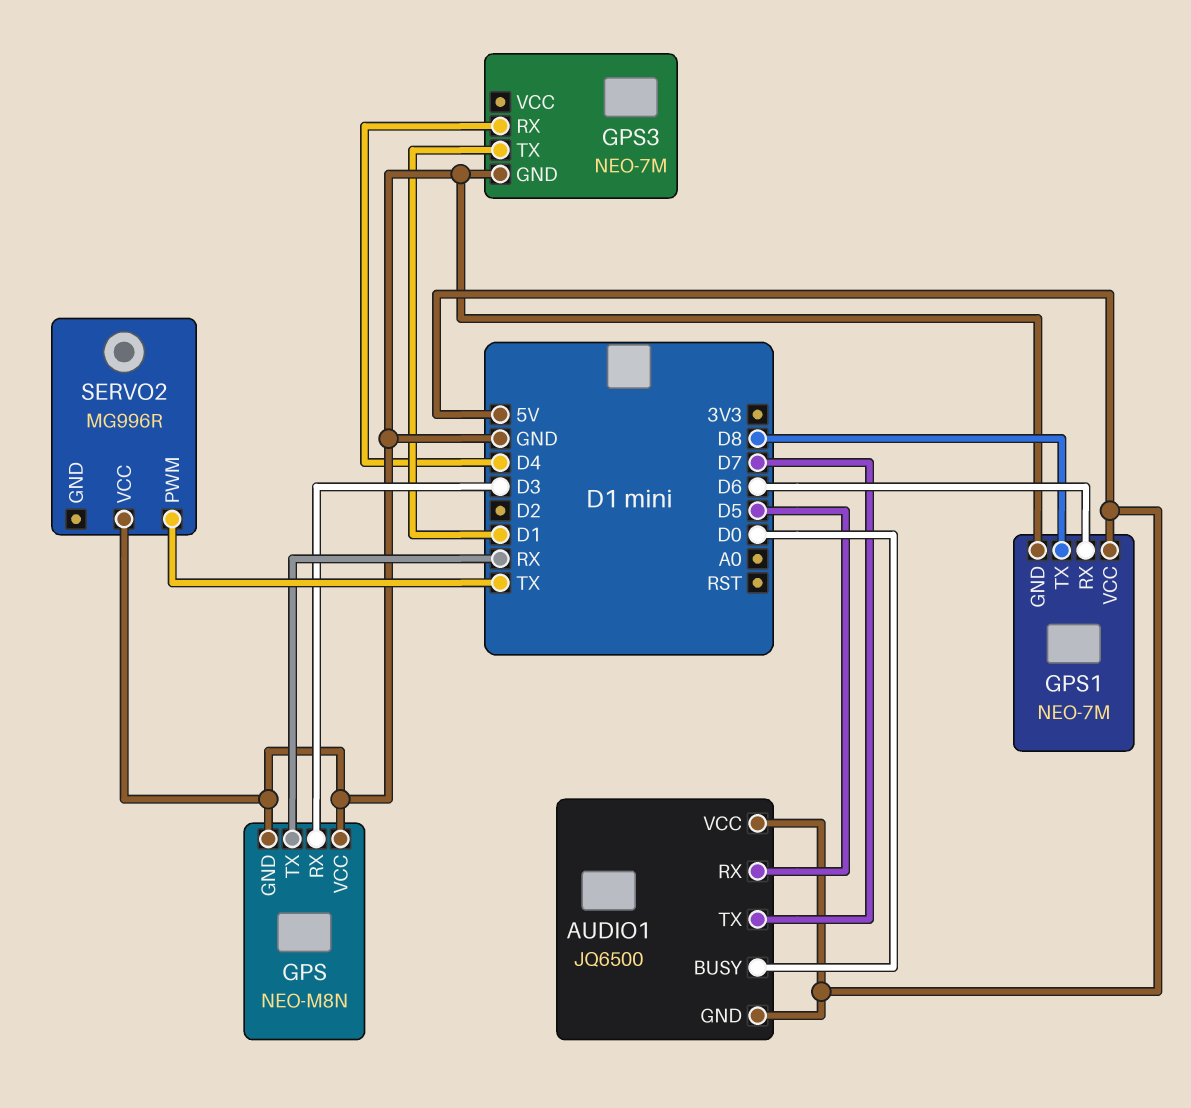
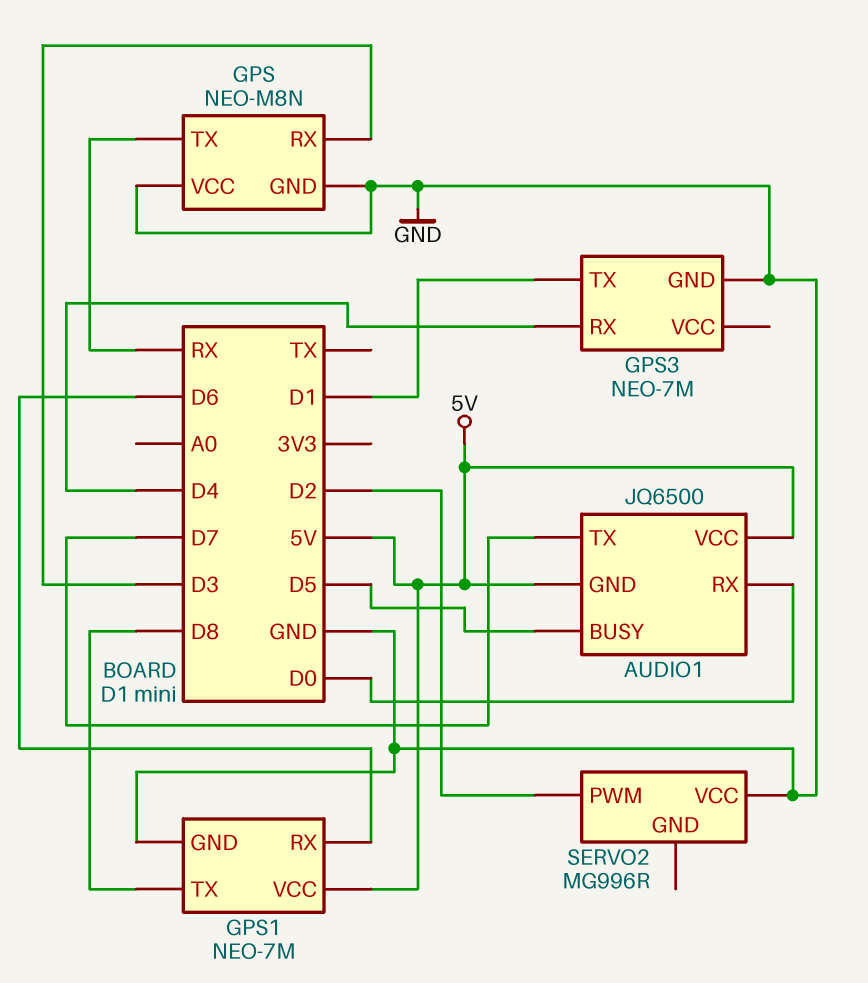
AUDIO1 pin BUSY: D0 -> D5
AUDIO1 pin RX: D5 -> D0
SERVO2 pin PWM: TX -> D2

